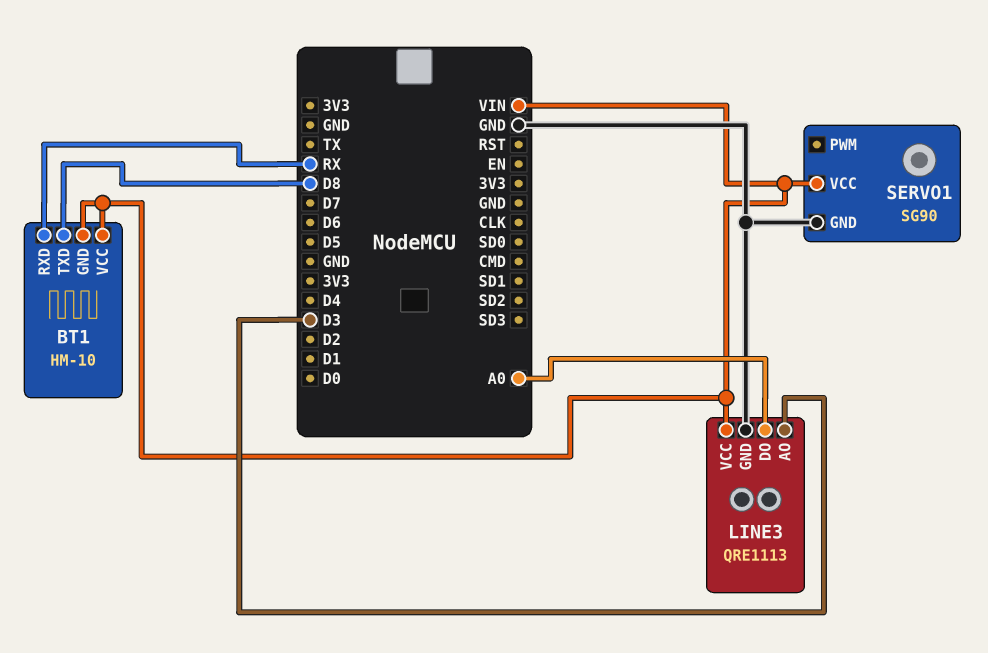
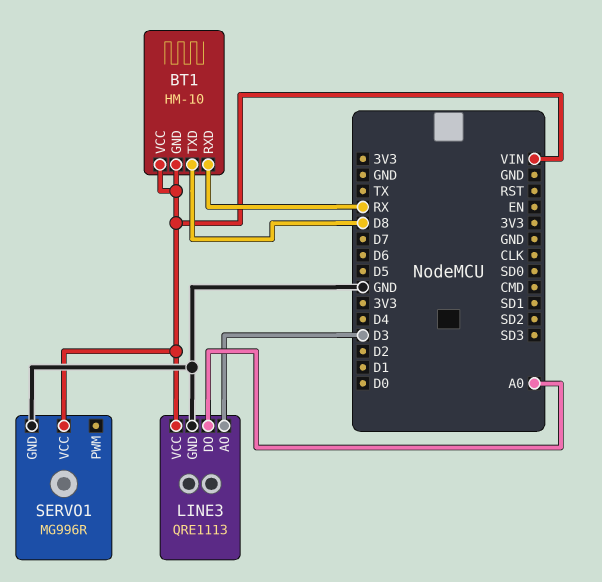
SERVO1: SG90 -> MG996R

